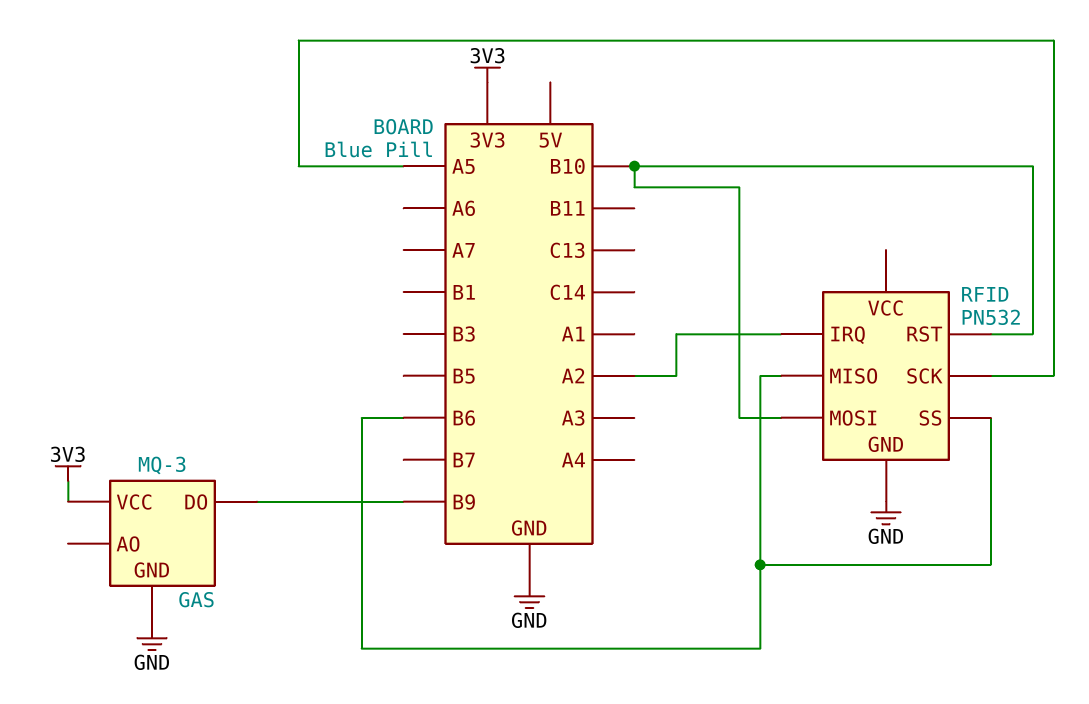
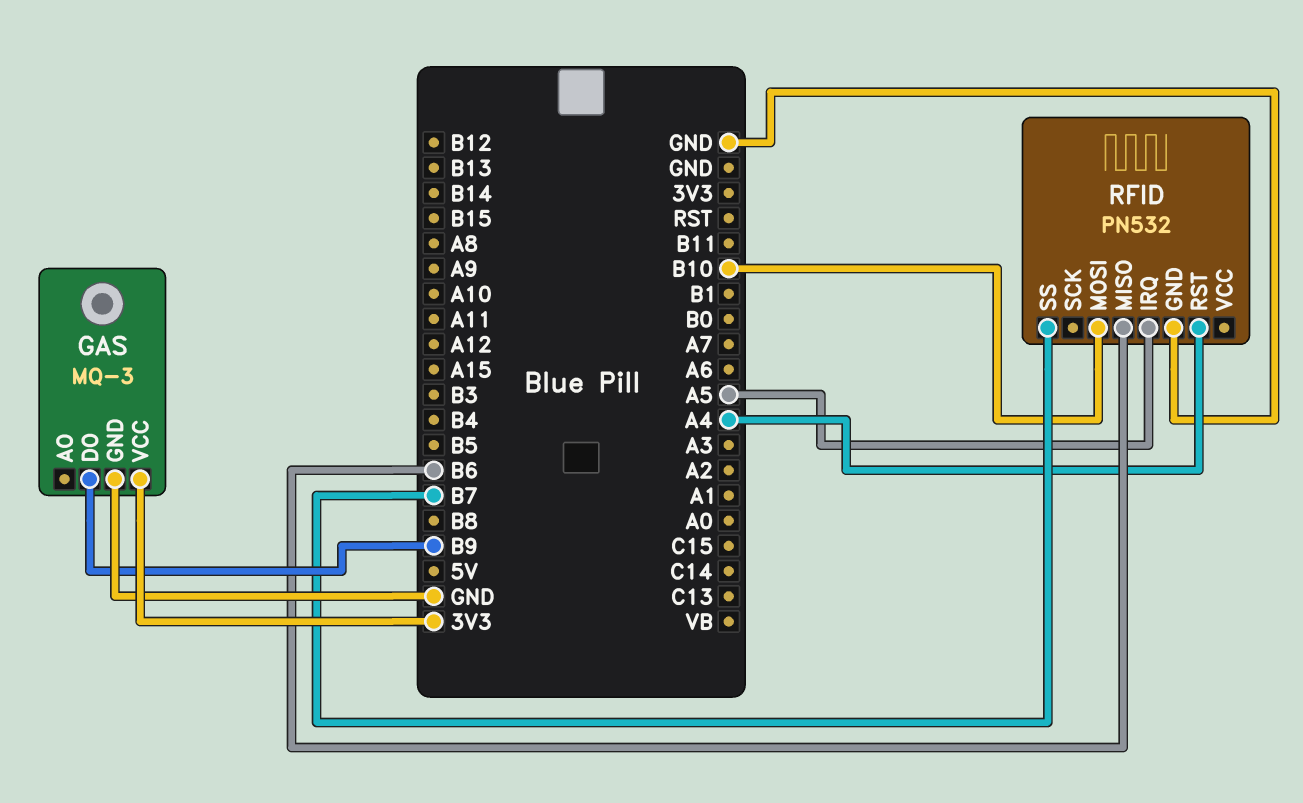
RFID pin IRQ: A2 -> A5
RFID pin RST: B10 -> A4
RFID pin SCK: A5 -> none
RFID pin SS: B6 -> B7

